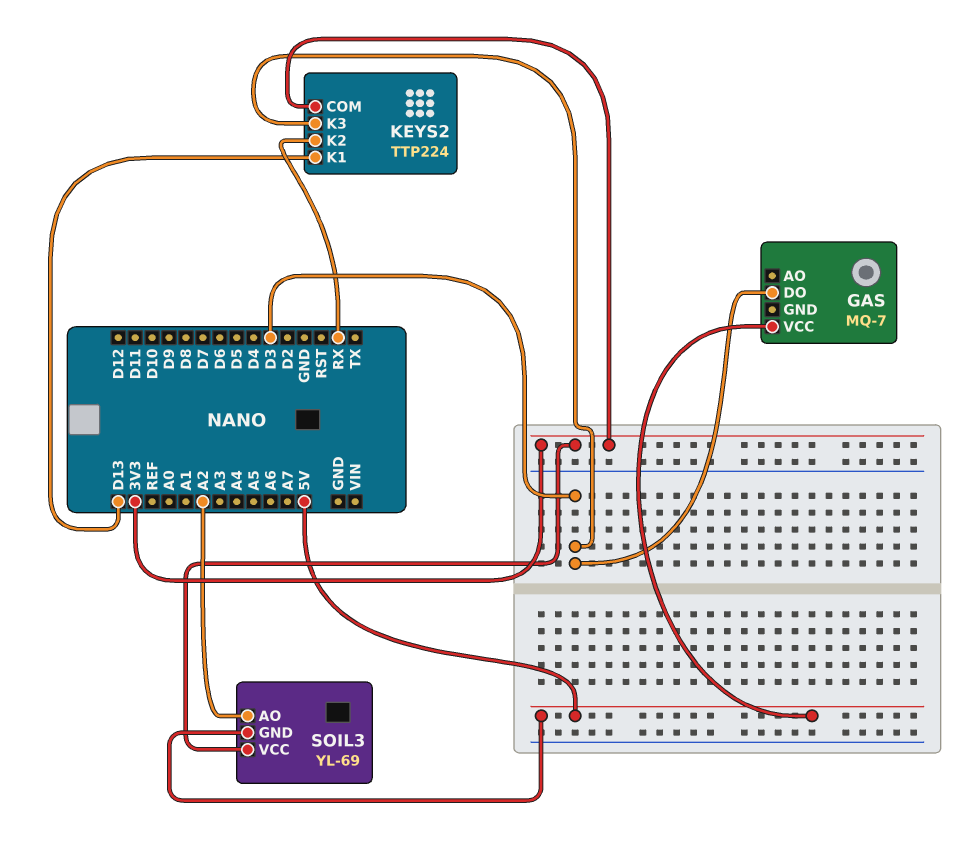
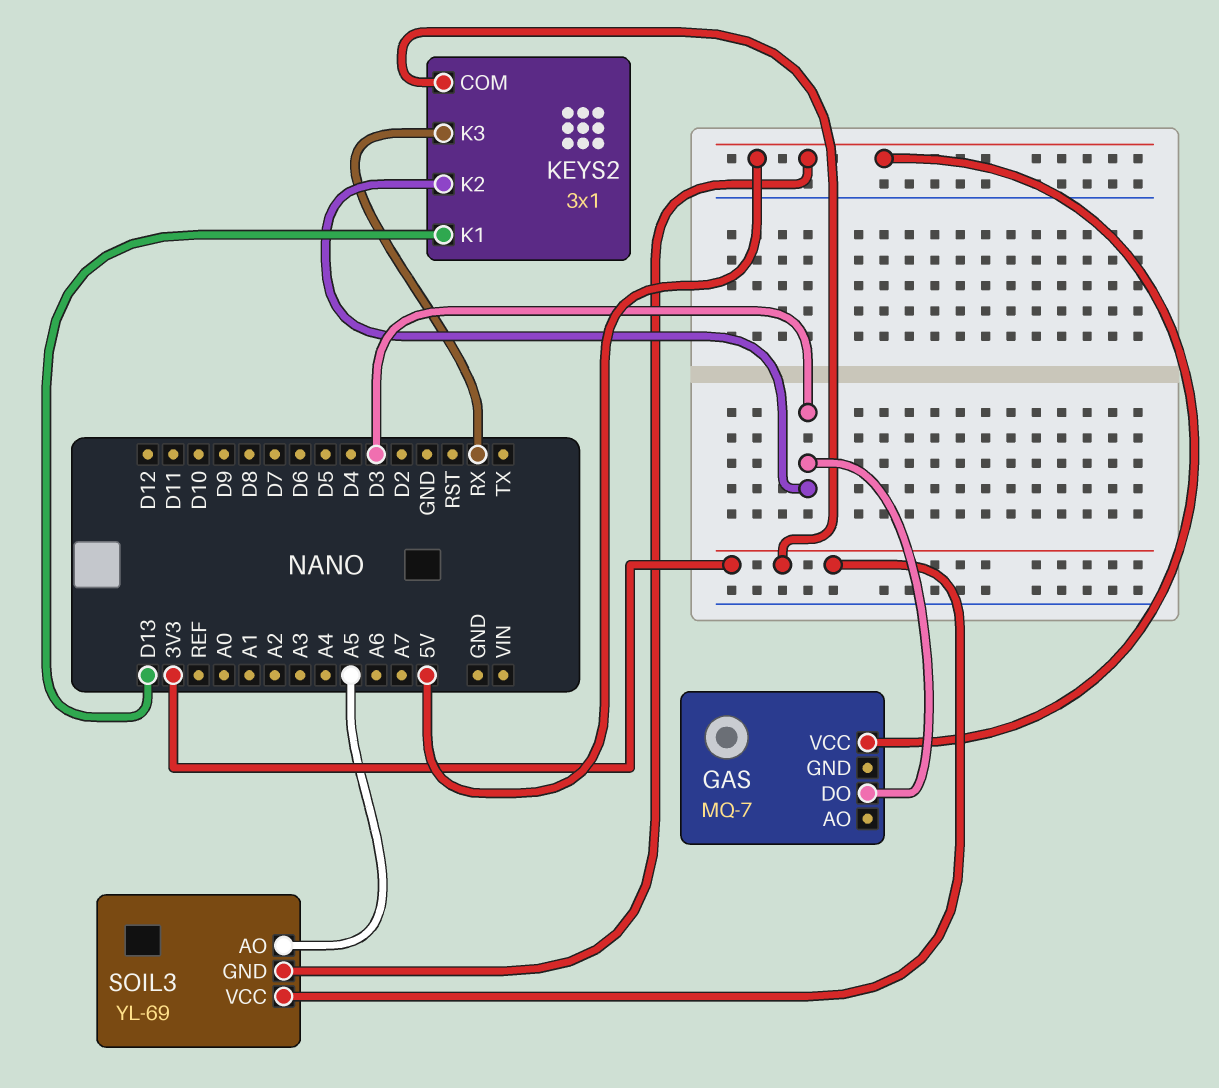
KEYS2: TTP224 -> 3x1
KEYS2 pin K2: RX -> D3
KEYS2 pin K3: D3 -> RX
SOIL3 pin AO: A2 -> A5

